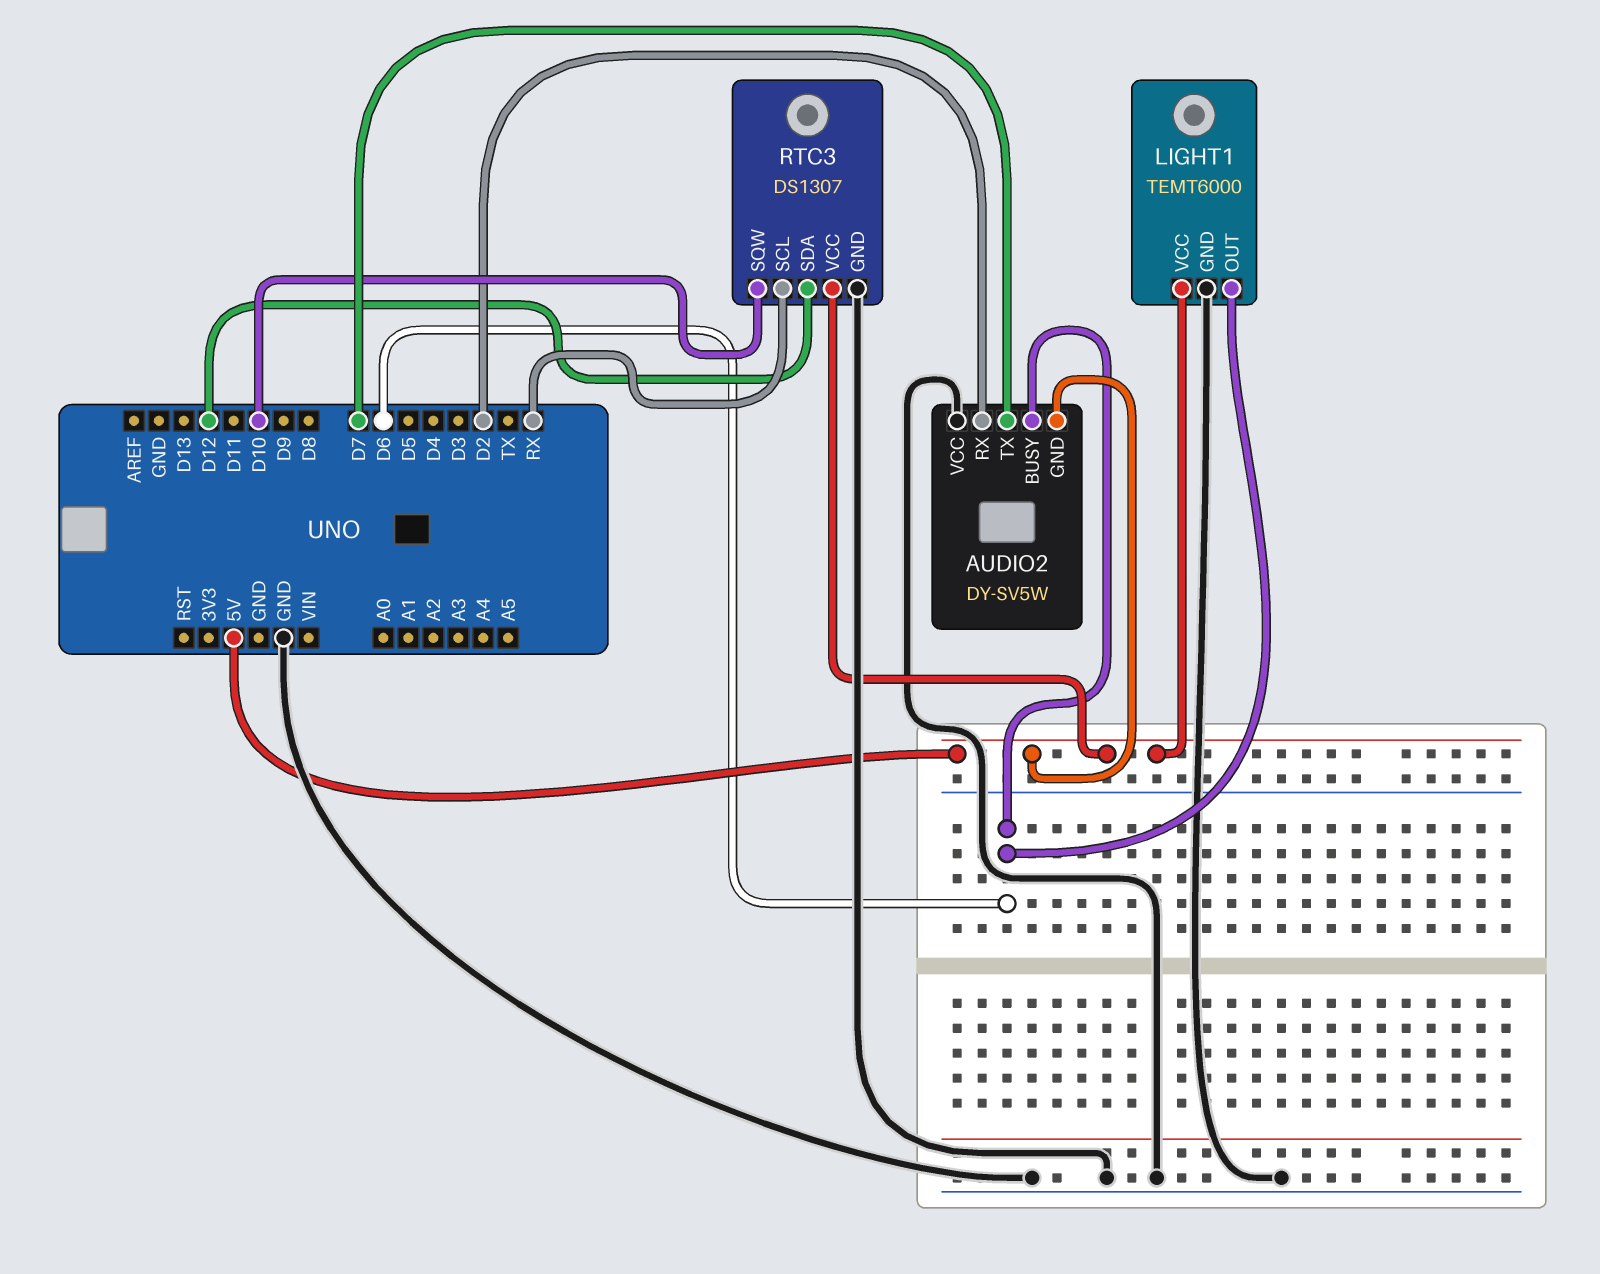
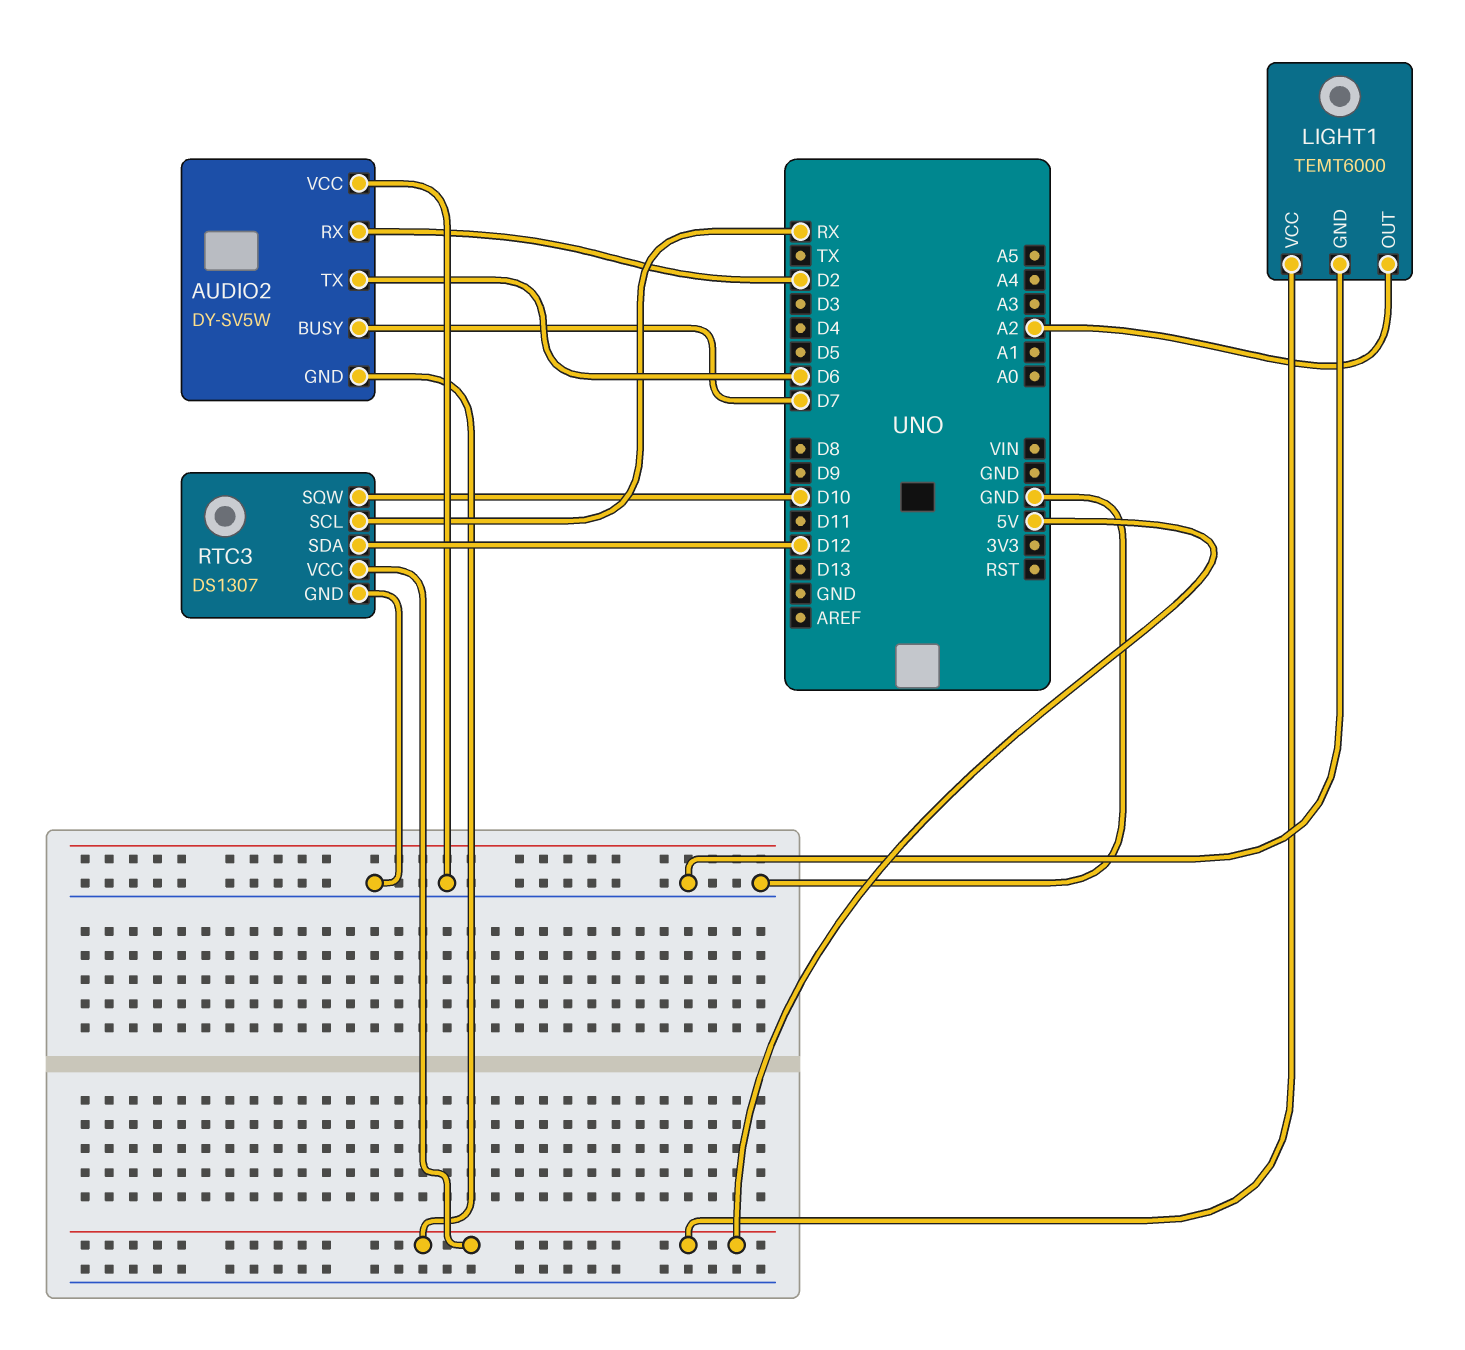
AUDIO2 pin BUSY: D6 -> D7
AUDIO2 pin TX: D7 -> D6
LIGHT1 pin OUT: D6 -> A2

